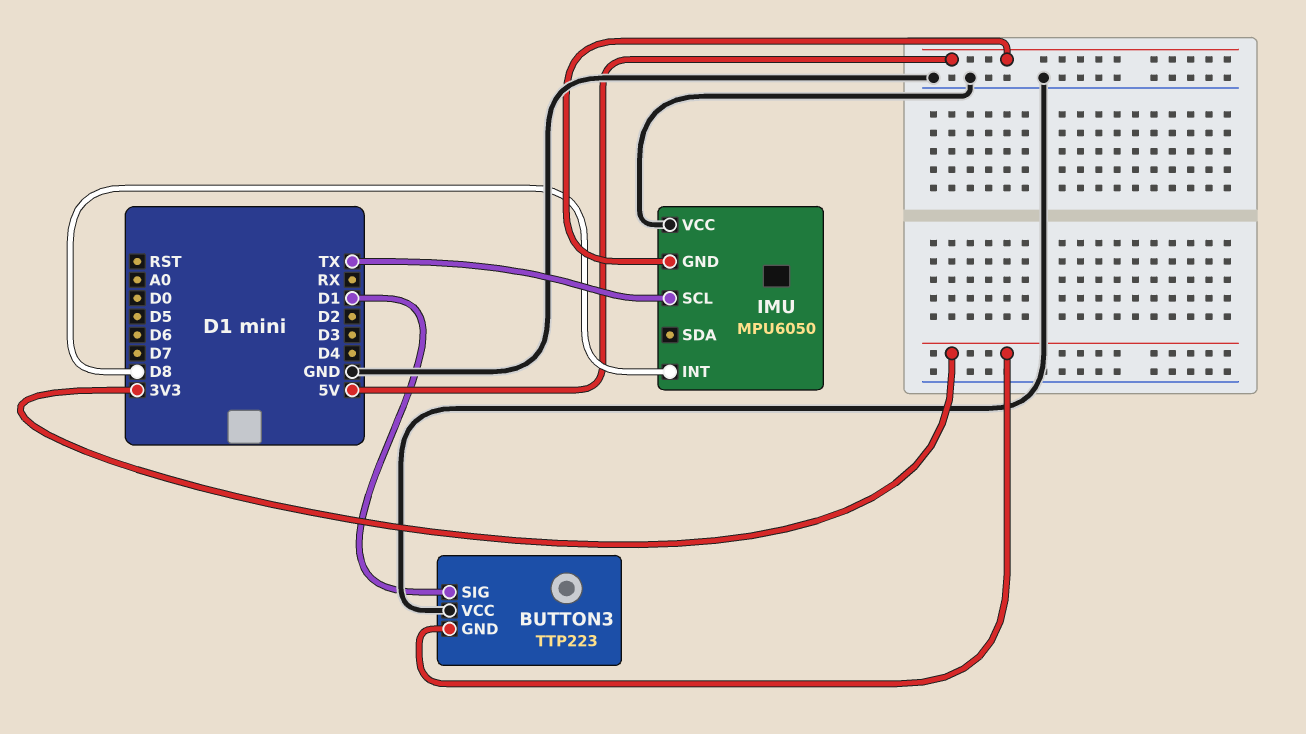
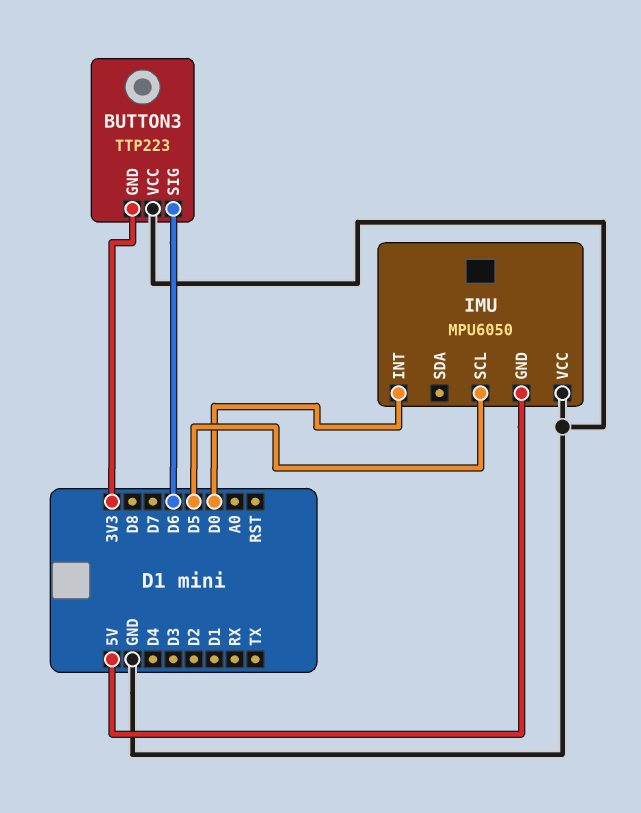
BUTTON3 pin SIG: D1 -> D6
IMU pin INT: D8 -> D0
IMU pin SCL: TX -> D5

